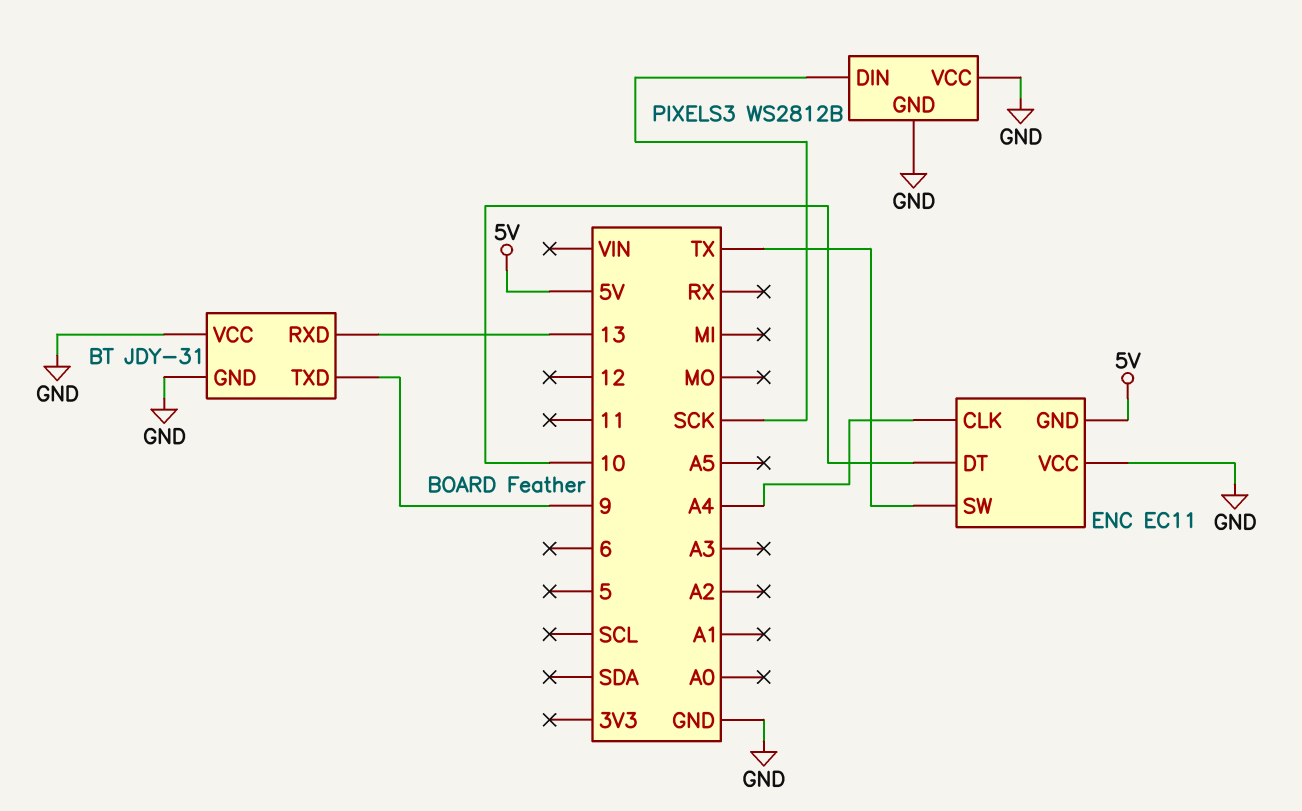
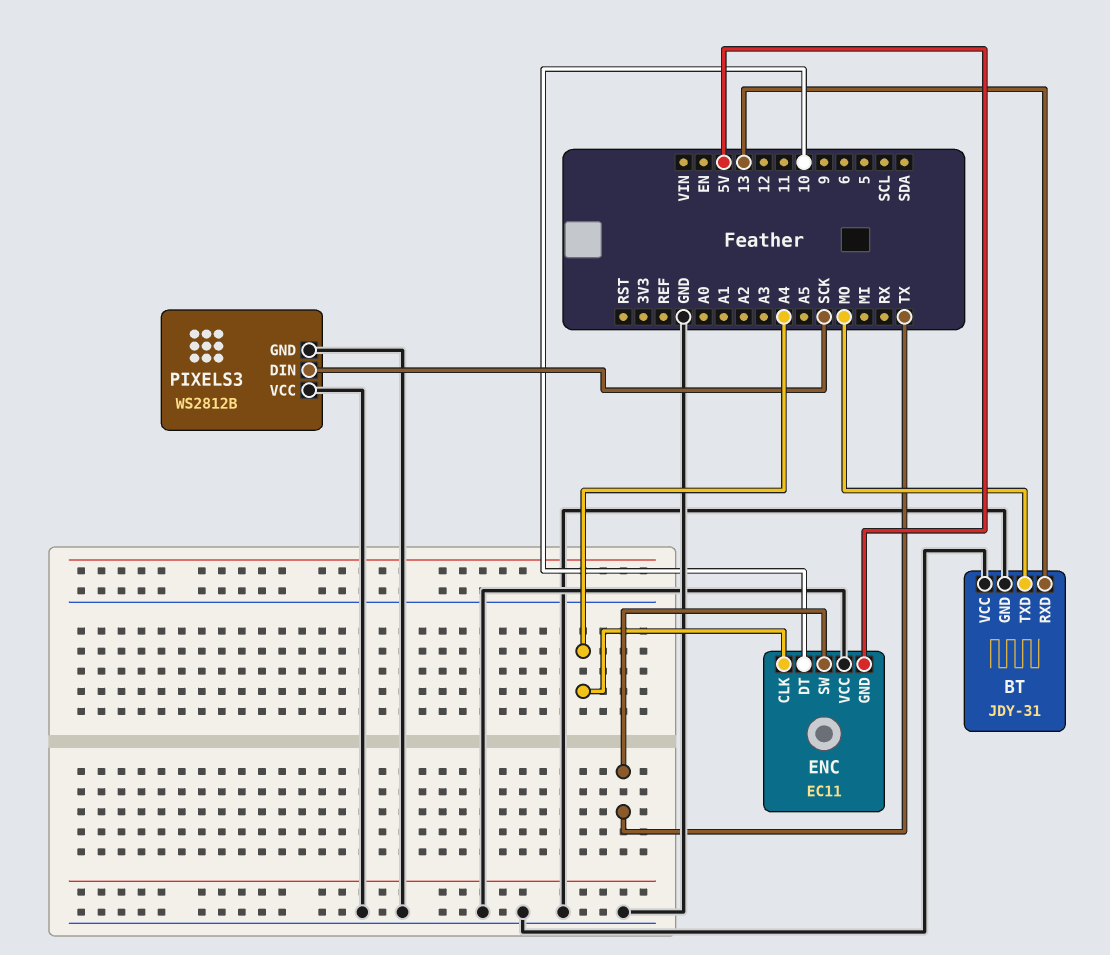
BT pin TXD: 9 -> MO

